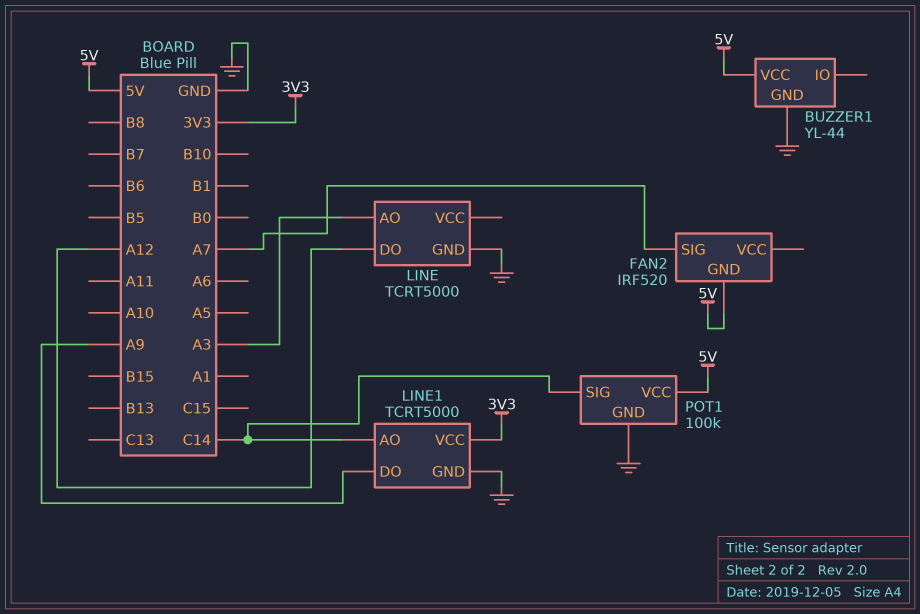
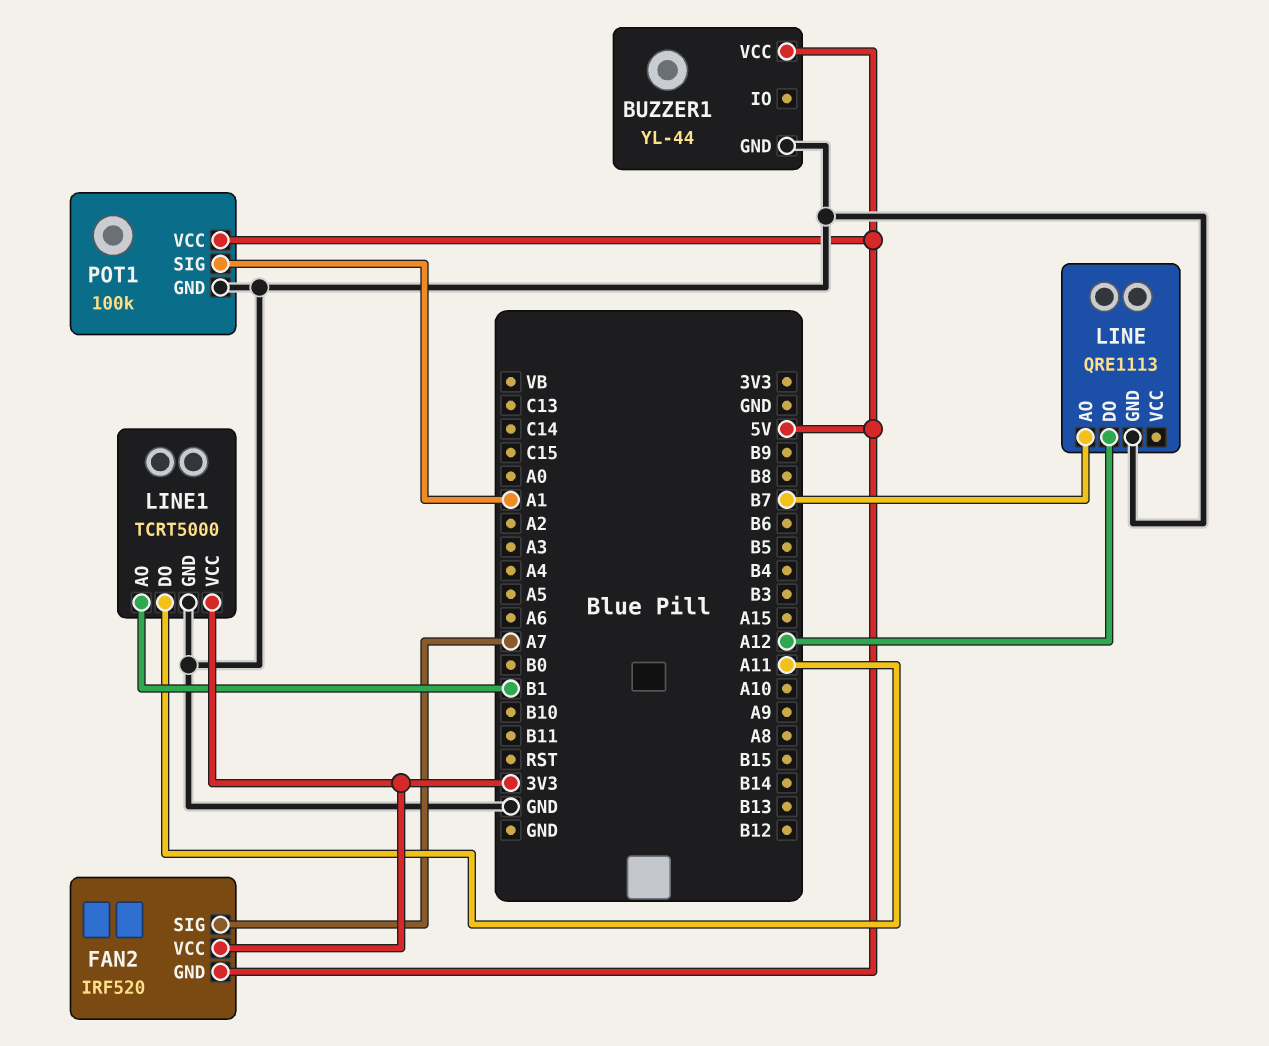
FAN2 pin VCC: none -> 3V3
LINE: TCRT5000 -> QRE1113
LINE pin AO: A3 -> B7
LINE1 pin AO: C14 -> B1
LINE1 pin DO: A9 -> A11
POT1 pin SIG: C14 -> A1

